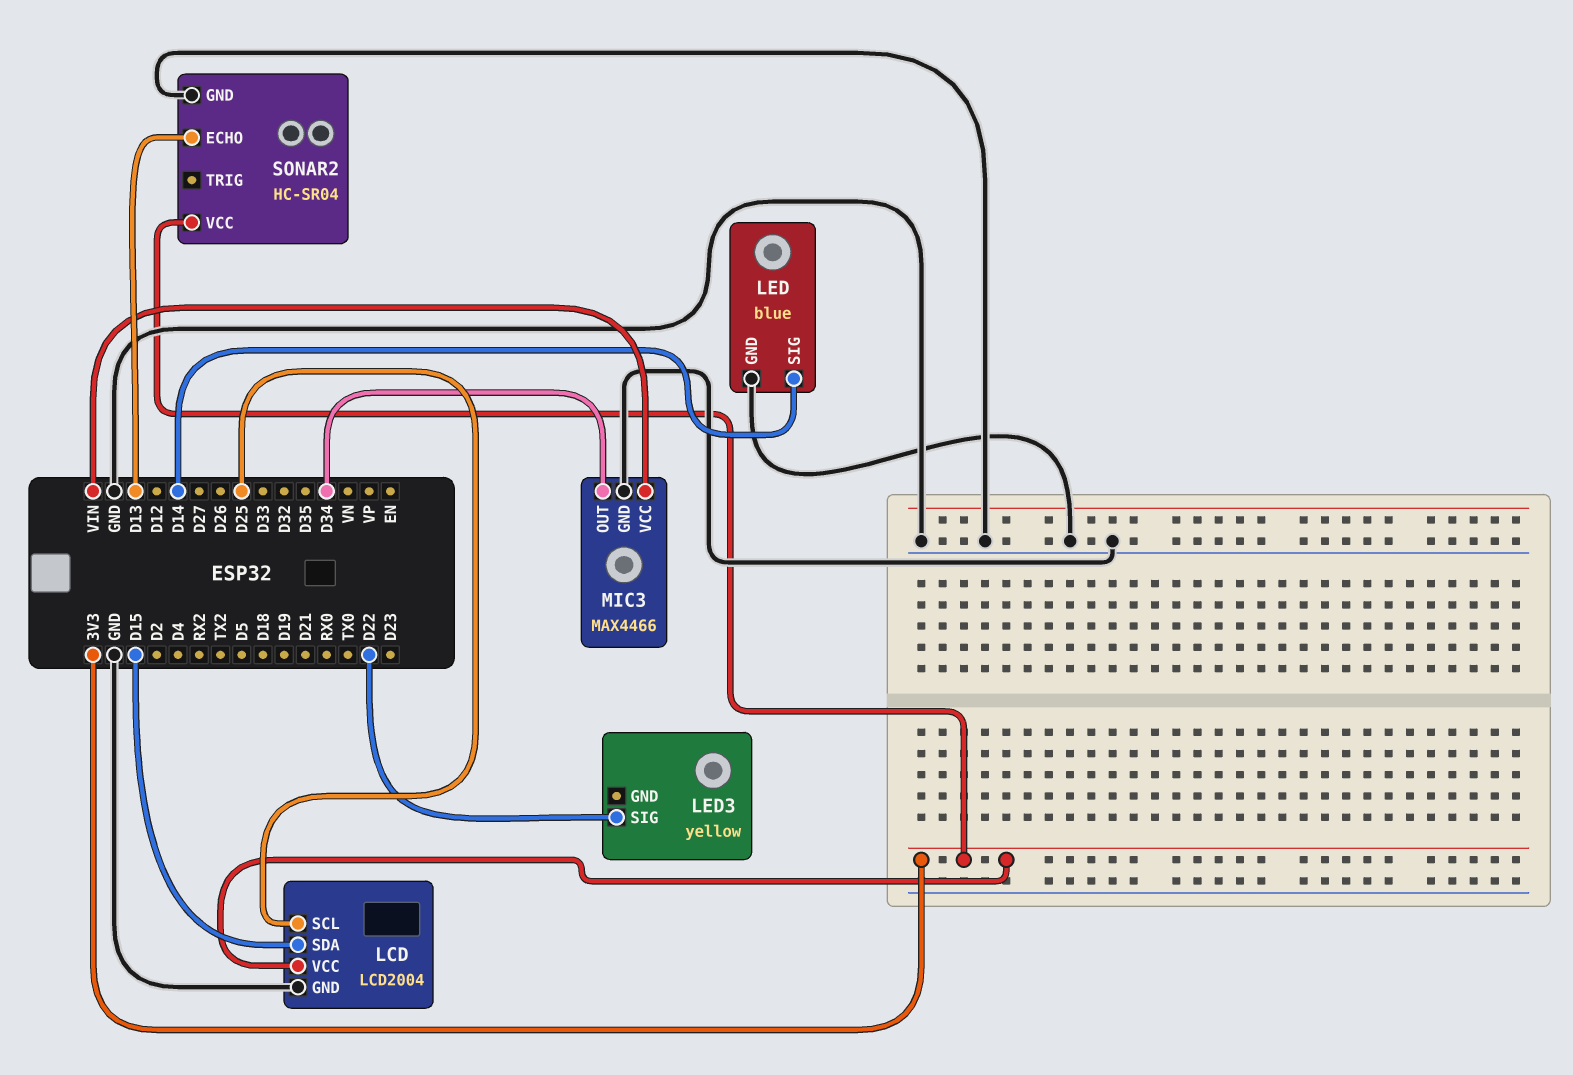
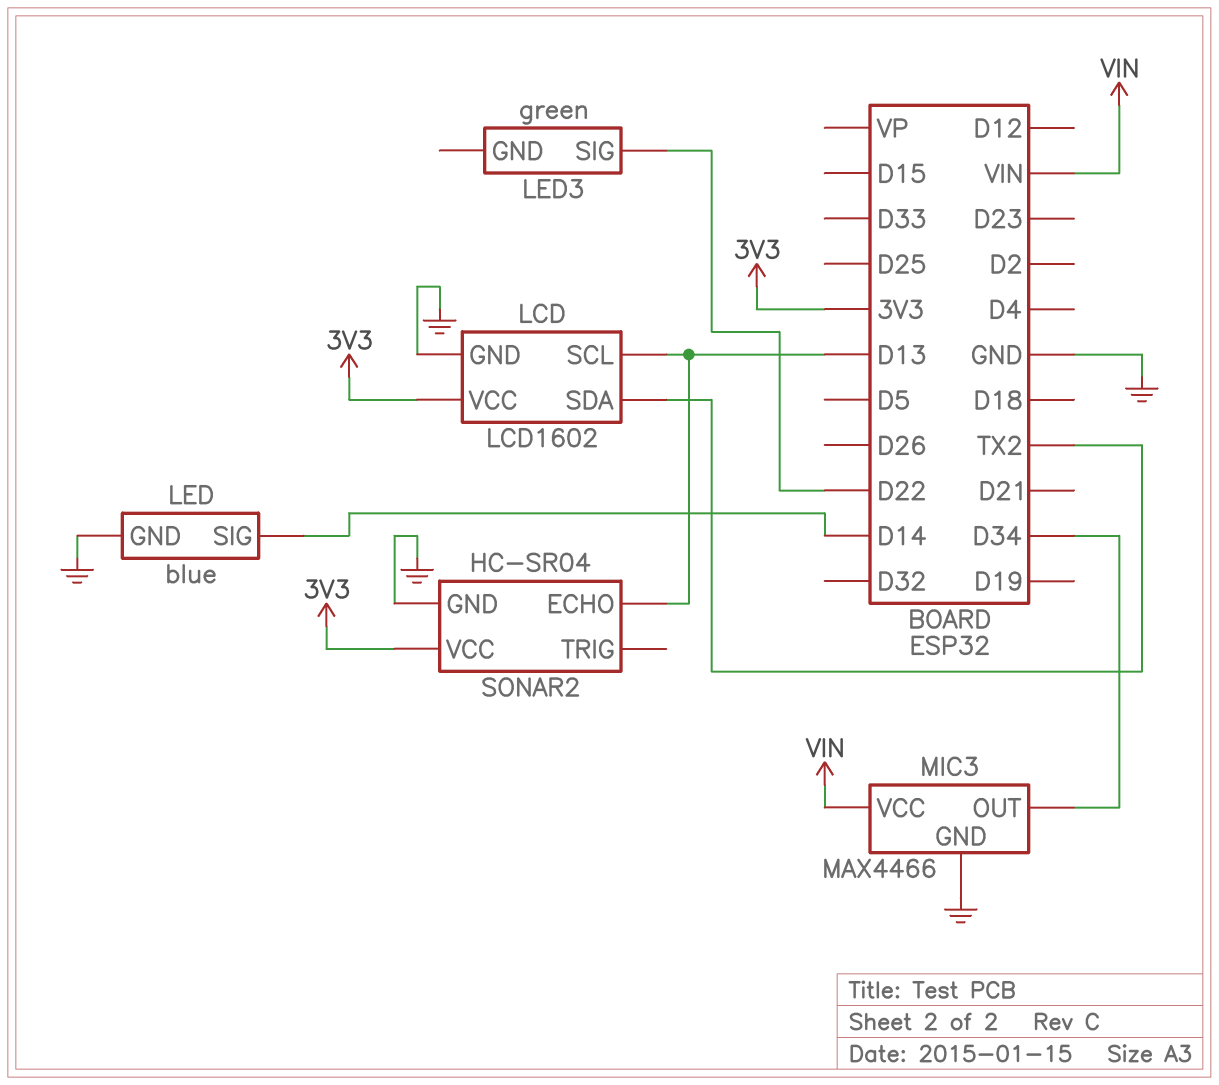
LCD: LCD2004 -> LCD1602
LCD pin SCL: D25 -> D13
LCD pin SDA: D15 -> TX2
LED3: yellow -> green

